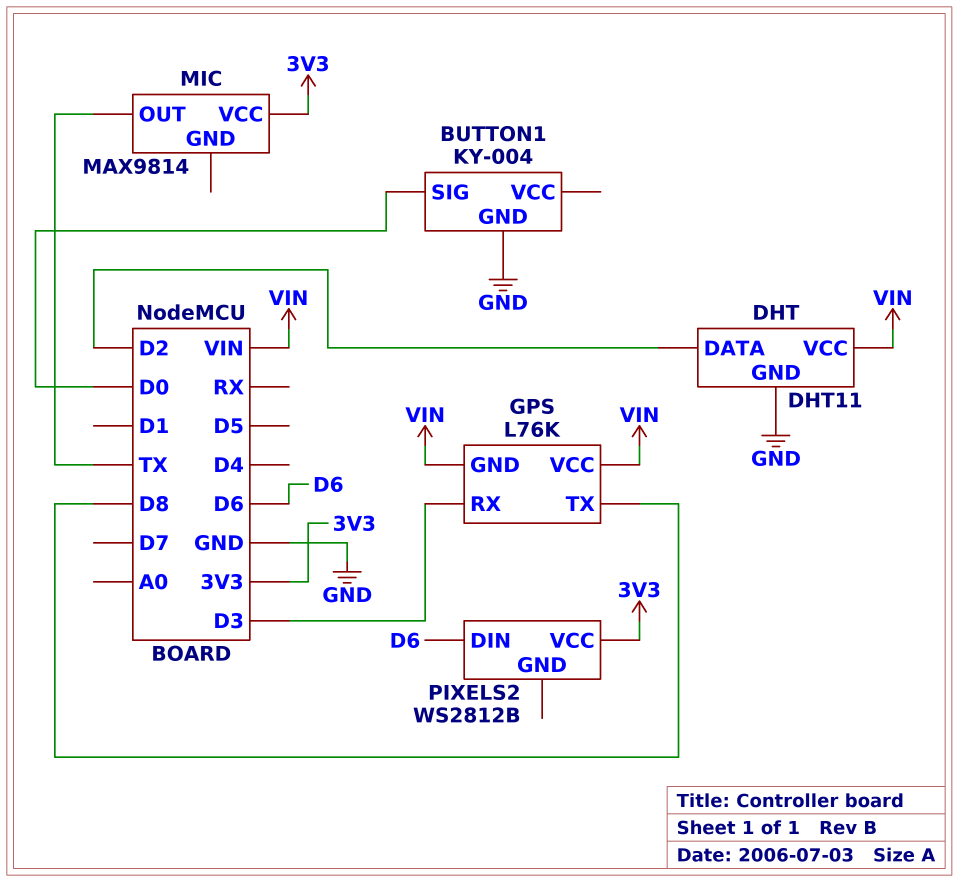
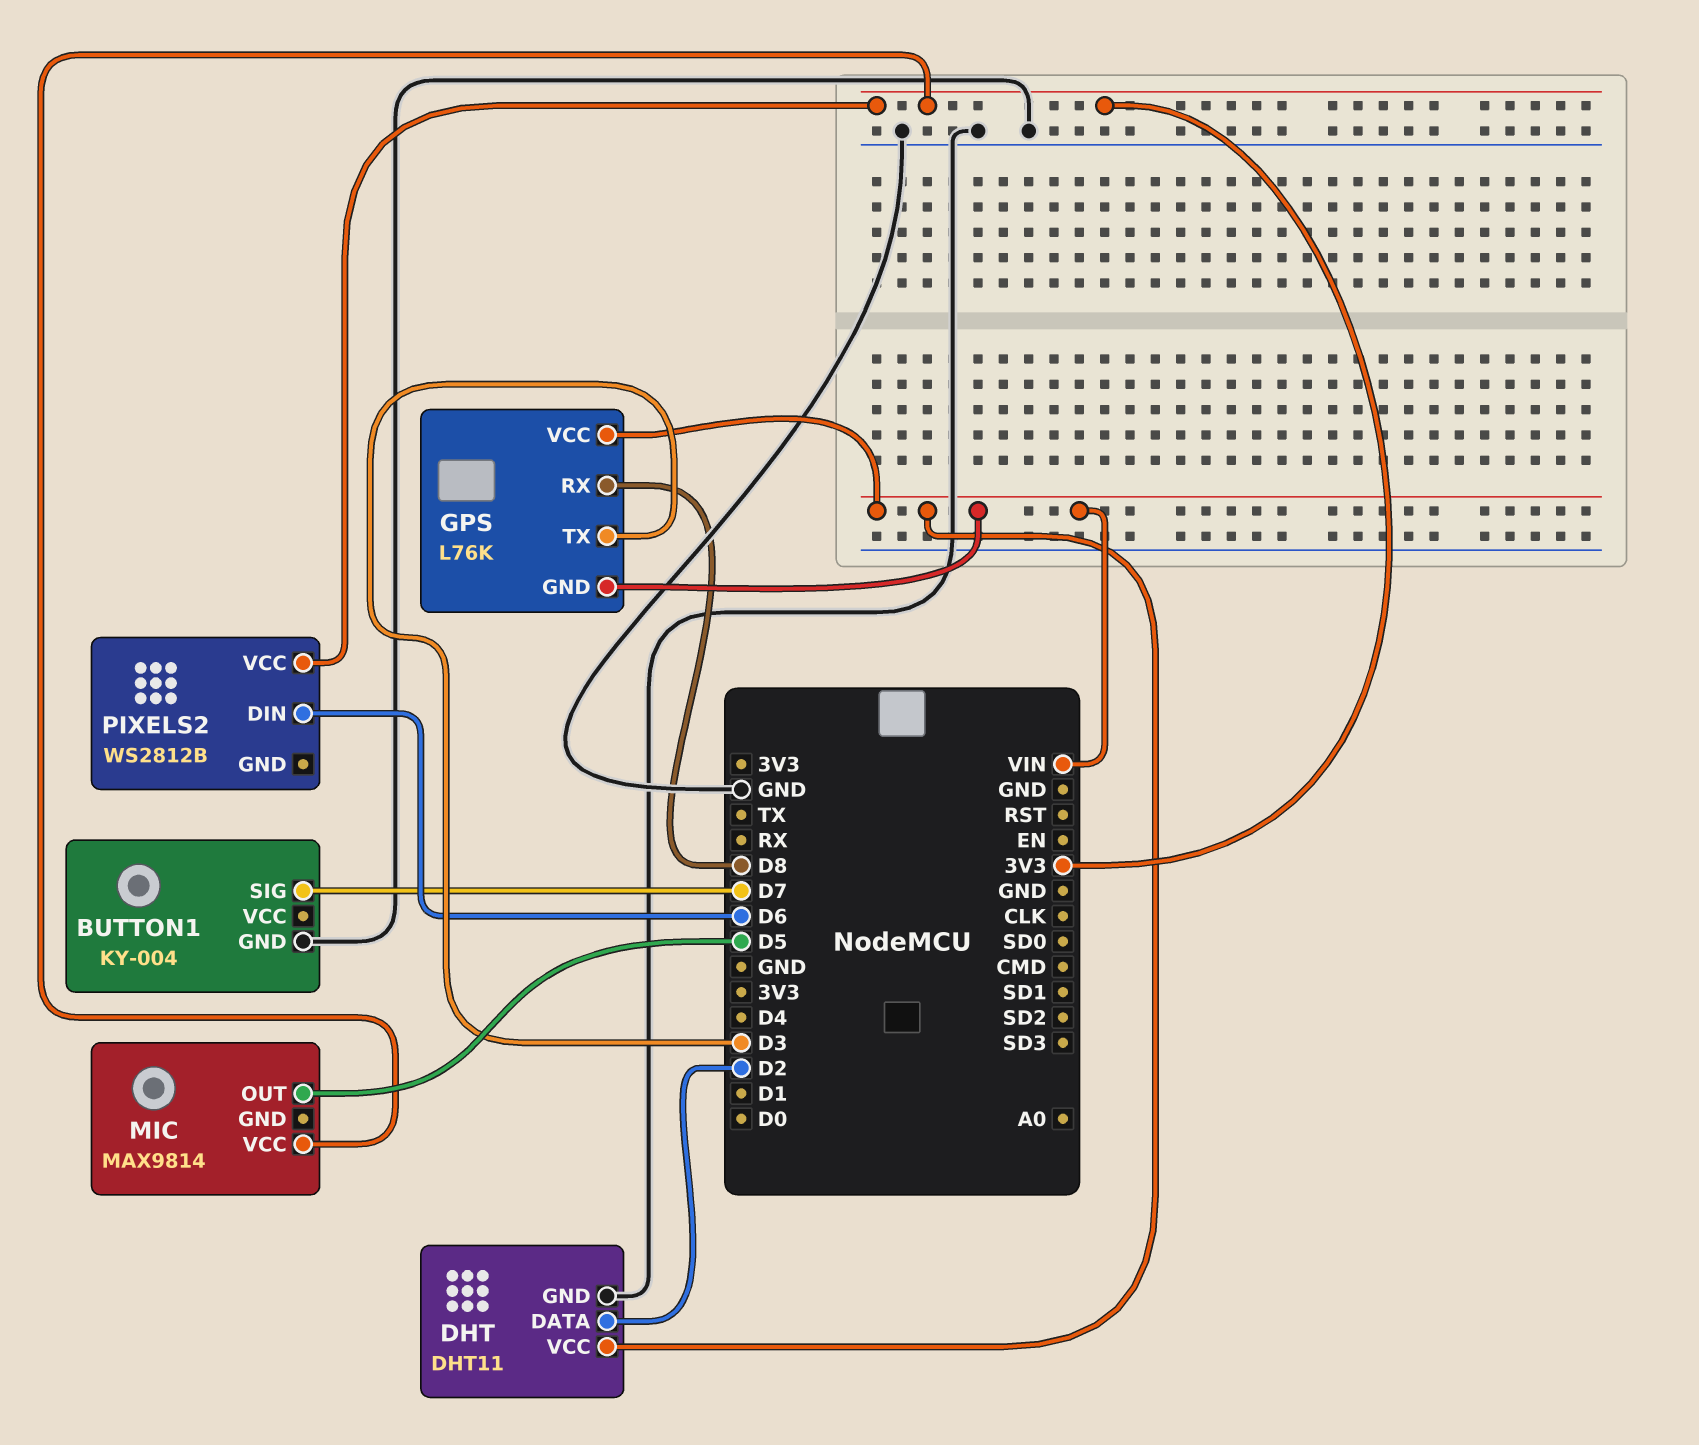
BUTTON1 pin SIG: D0 -> D7
GPS pin RX: D3 -> D8
GPS pin TX: D8 -> D3
MIC pin OUT: TX -> D5

